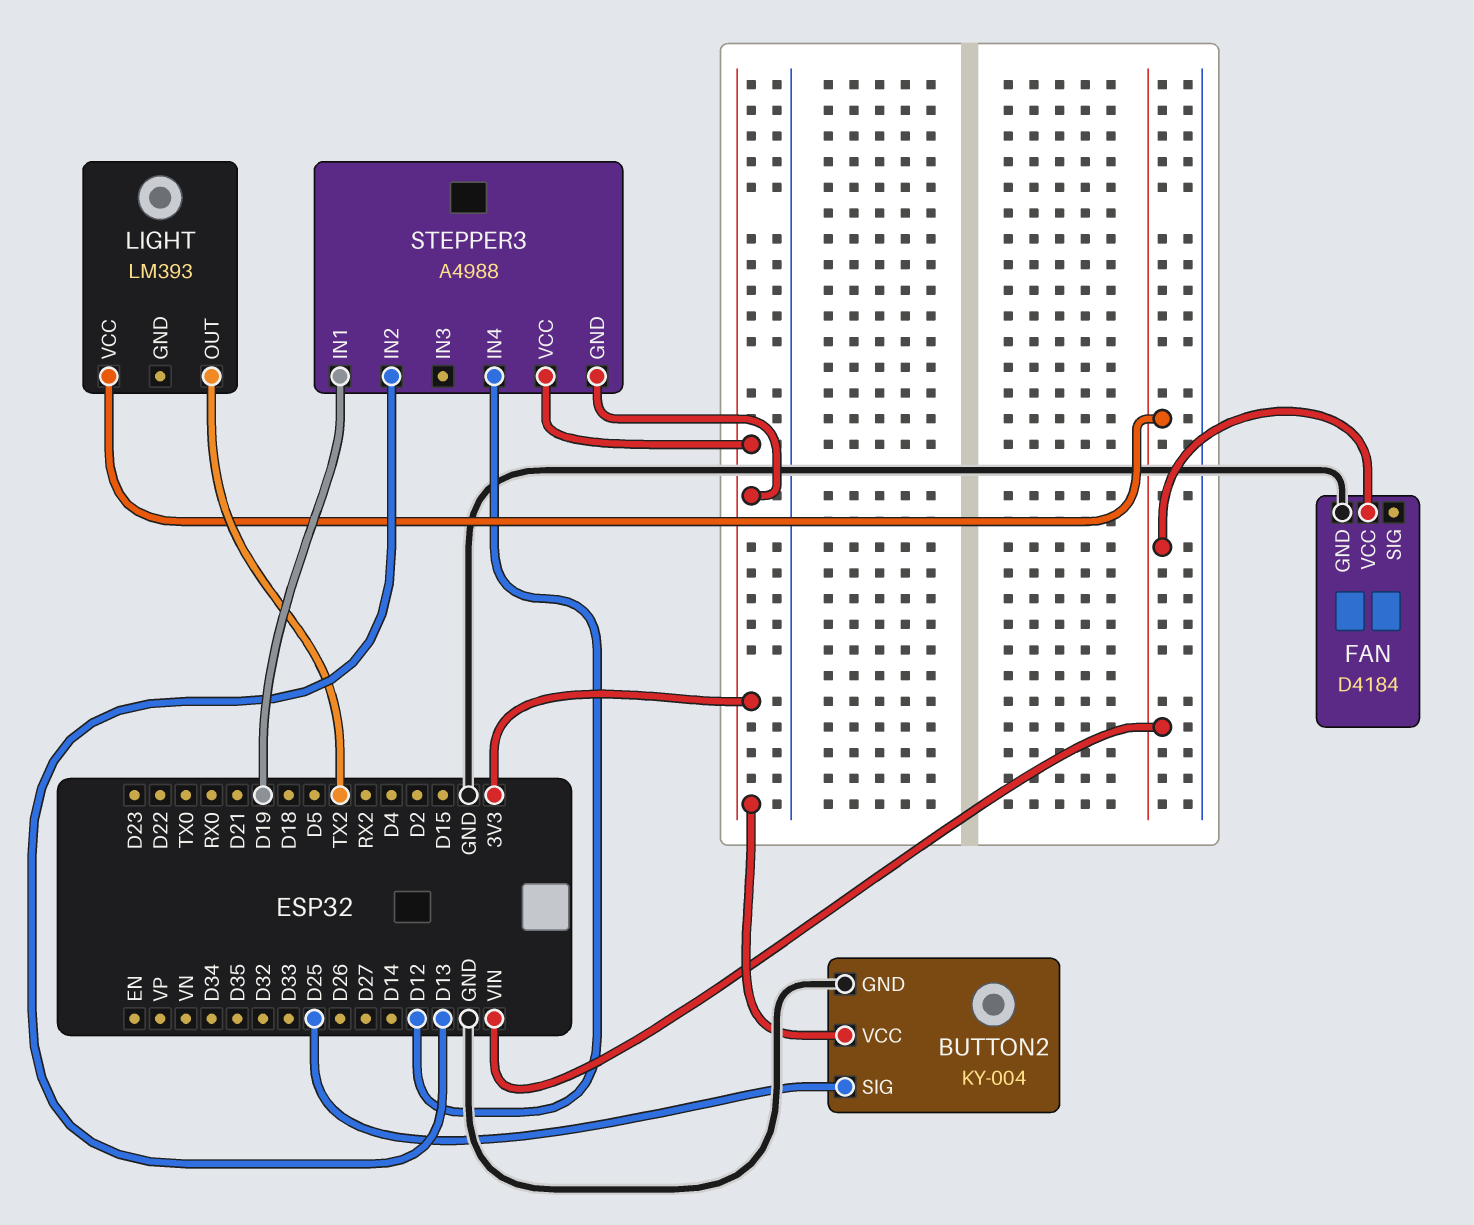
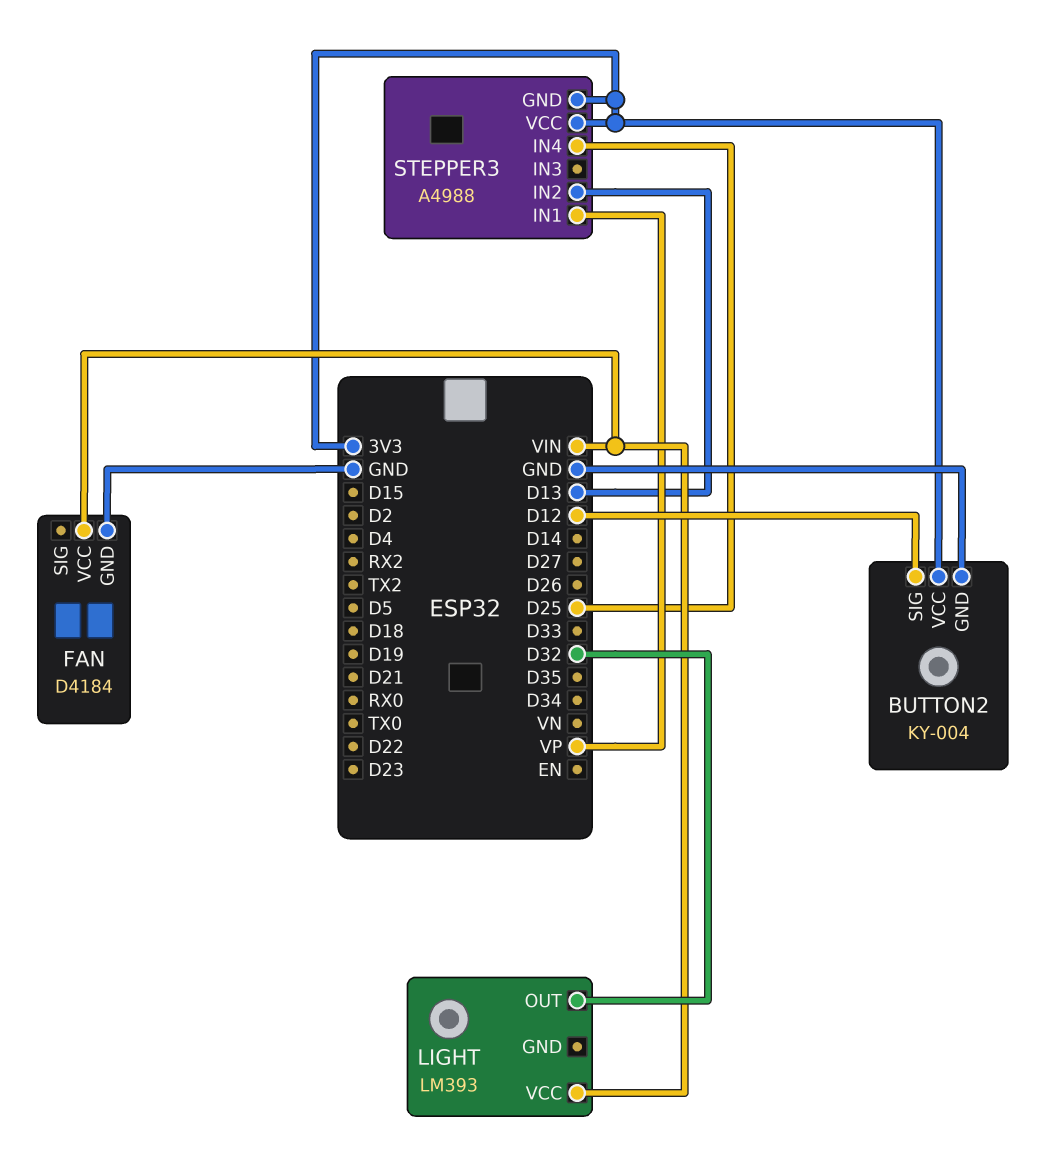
BUTTON2 pin SIG: D25 -> D12
LIGHT pin OUT: TX2 -> D32
STEPPER3 pin IN1: D19 -> VP
STEPPER3 pin IN4: D12 -> D25

